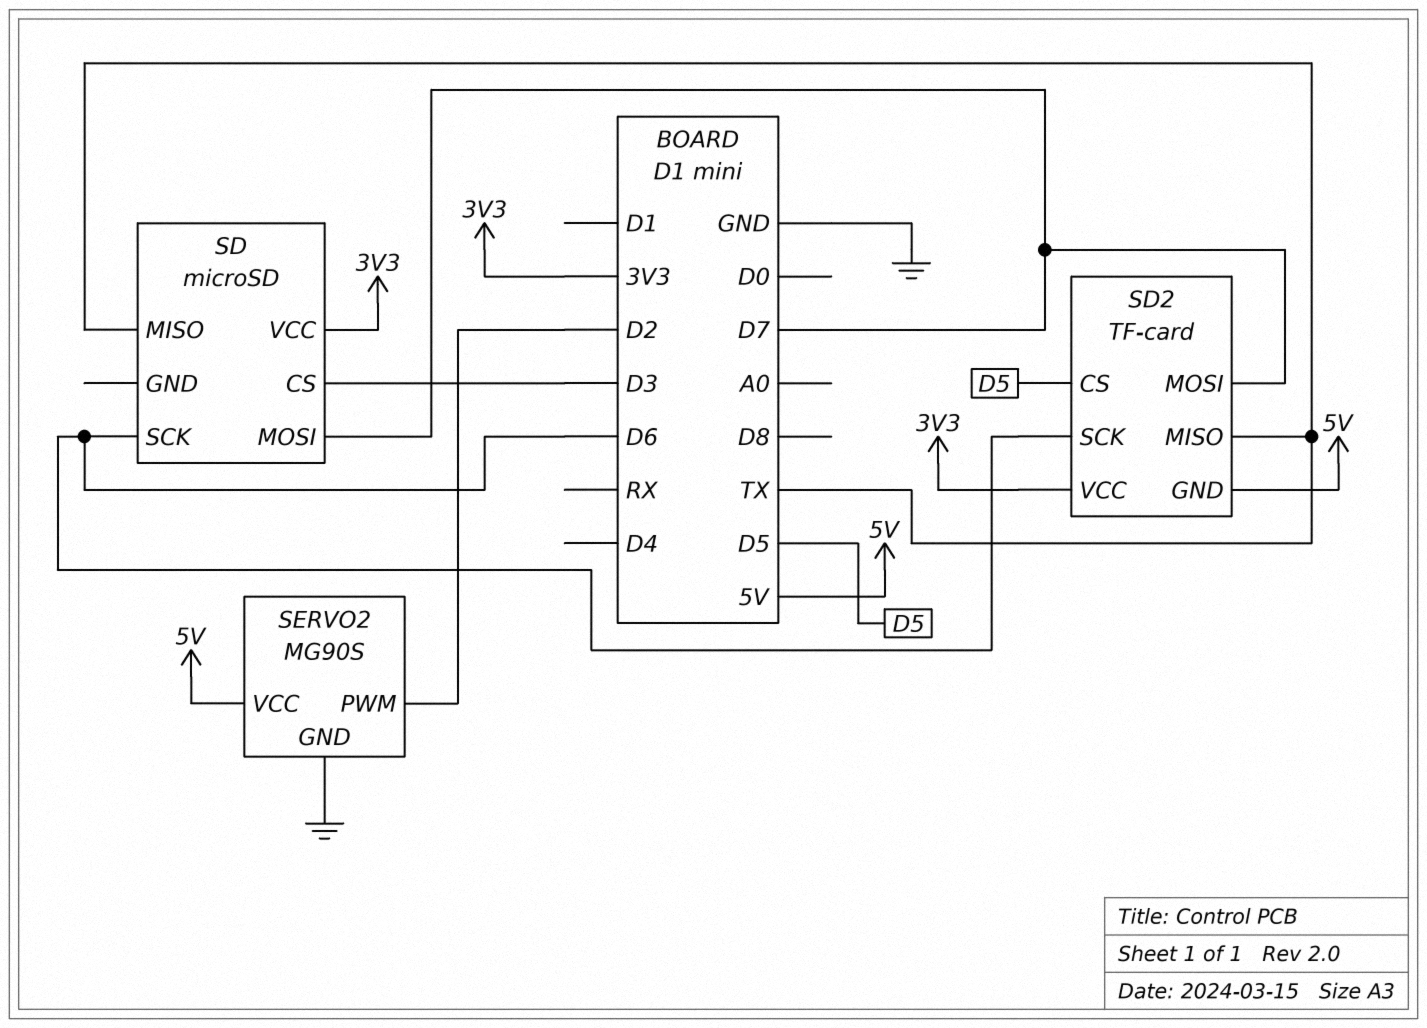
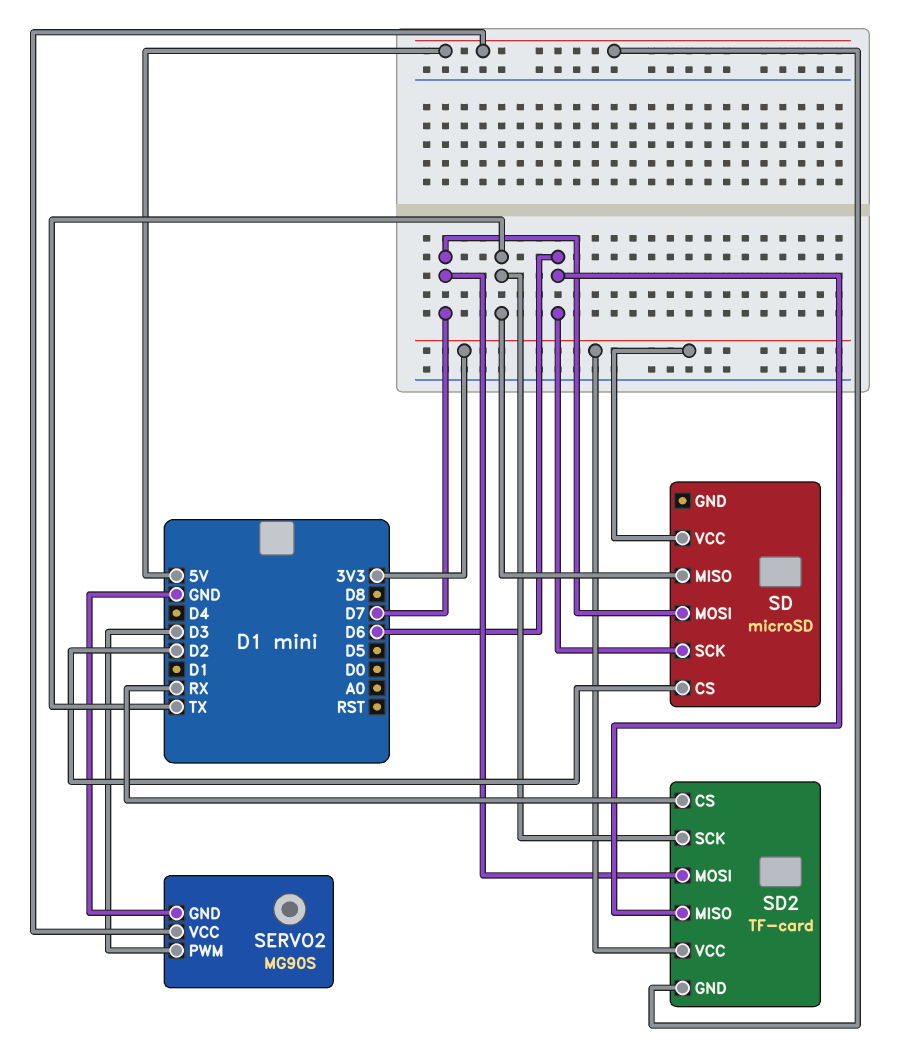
SD pin CS: D3 -> D2
SD2 pin CS: D5 -> RX
SD2 pin MISO: TX -> D6
SD2 pin SCK: D6 -> TX
SERVO2 pin PWM: D2 -> D3

